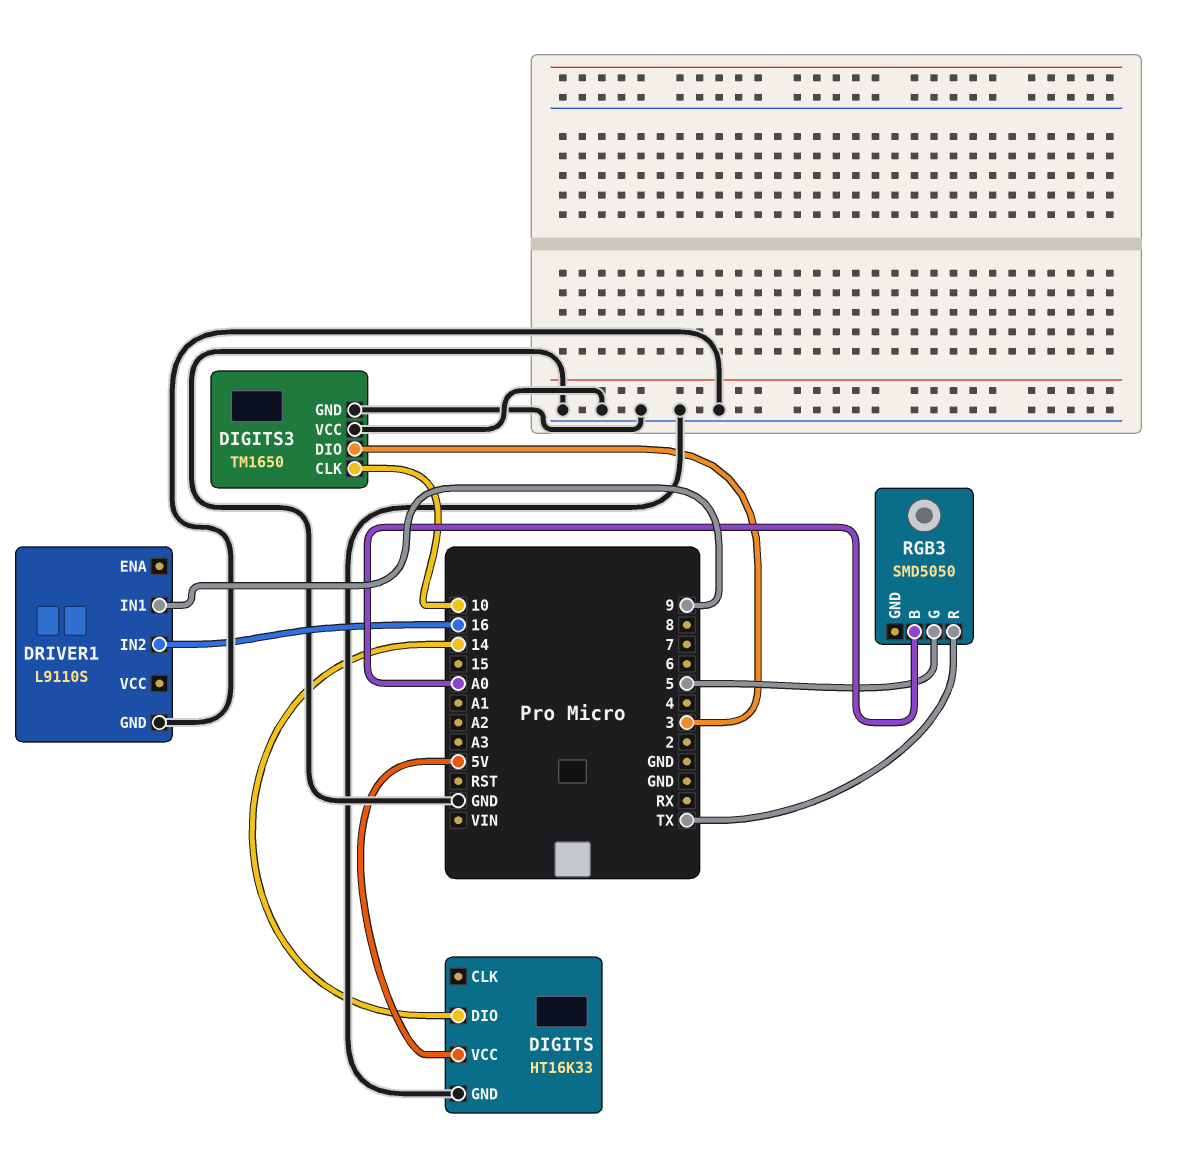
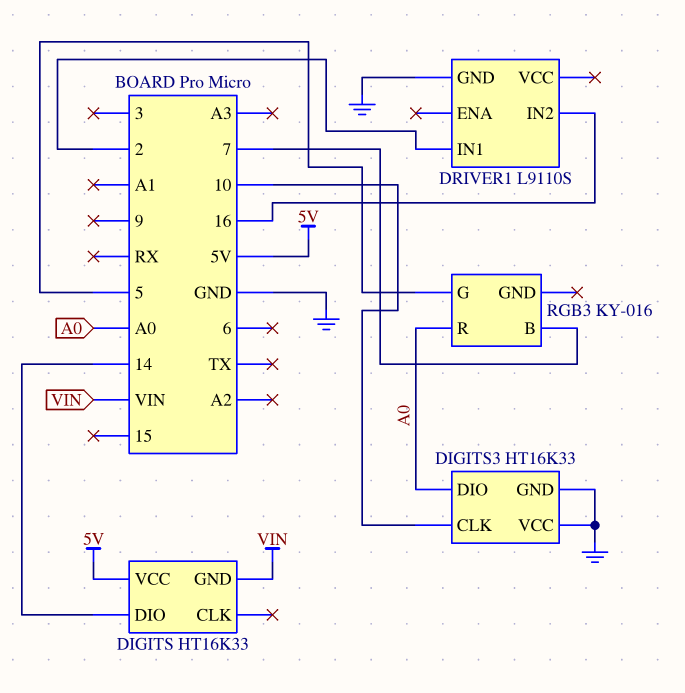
DIGITS pin GND: GND -> VIN
DIGITS3: TM1650 -> HT16K33
DIGITS3 pin DIO: 3 -> A0
DRIVER1 pin IN1: 9 -> 2
RGB3: SMD5050 -> KY-016
RGB3 pin B: A0 -> 7
RGB3 pin R: TX -> A0

